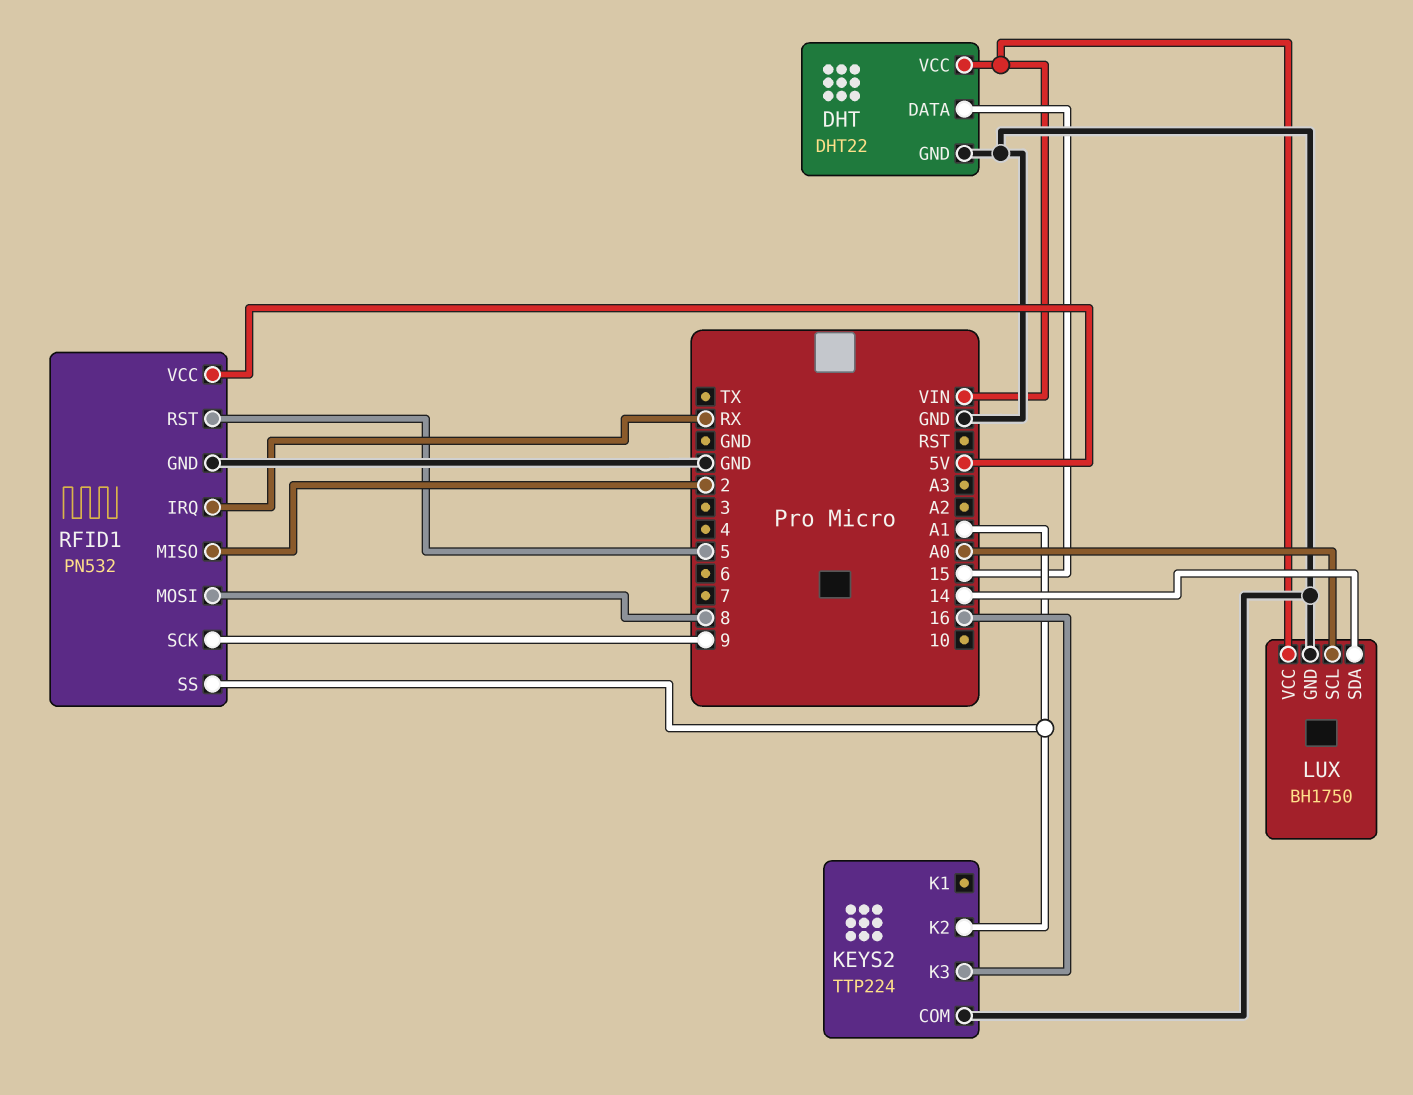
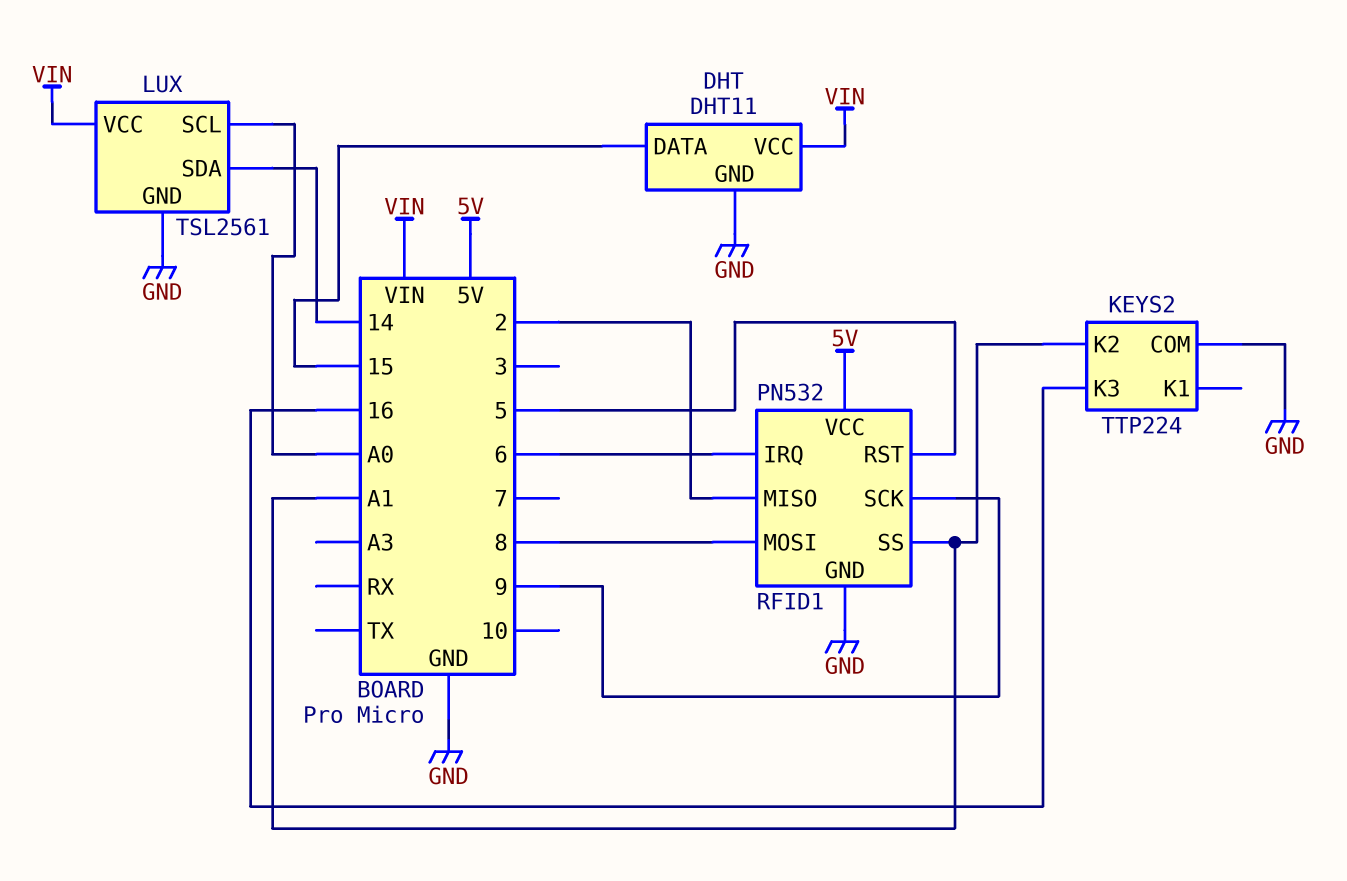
DHT: DHT22 -> DHT11
LUX: BH1750 -> TSL2561
RFID1 pin IRQ: RX -> 6

